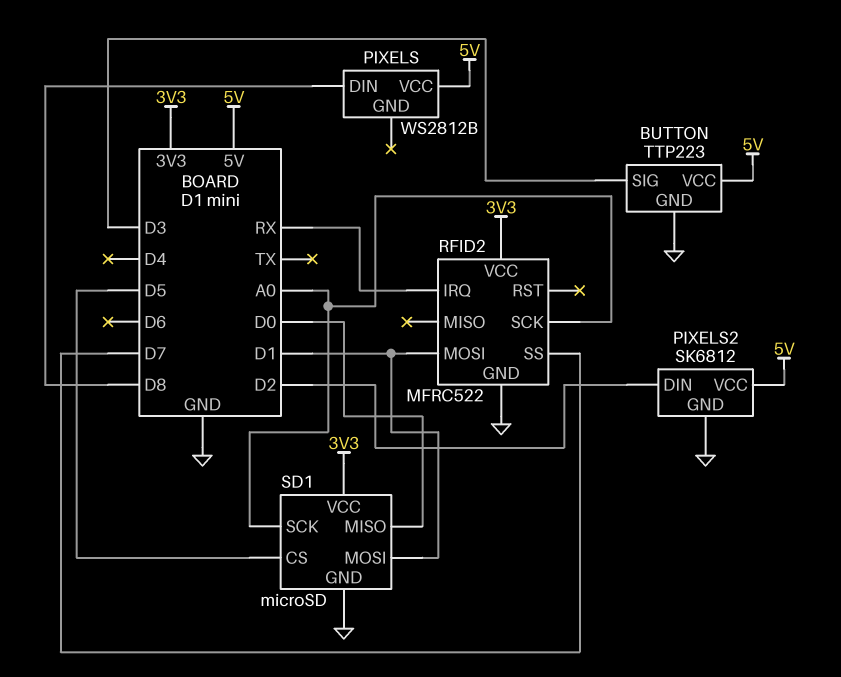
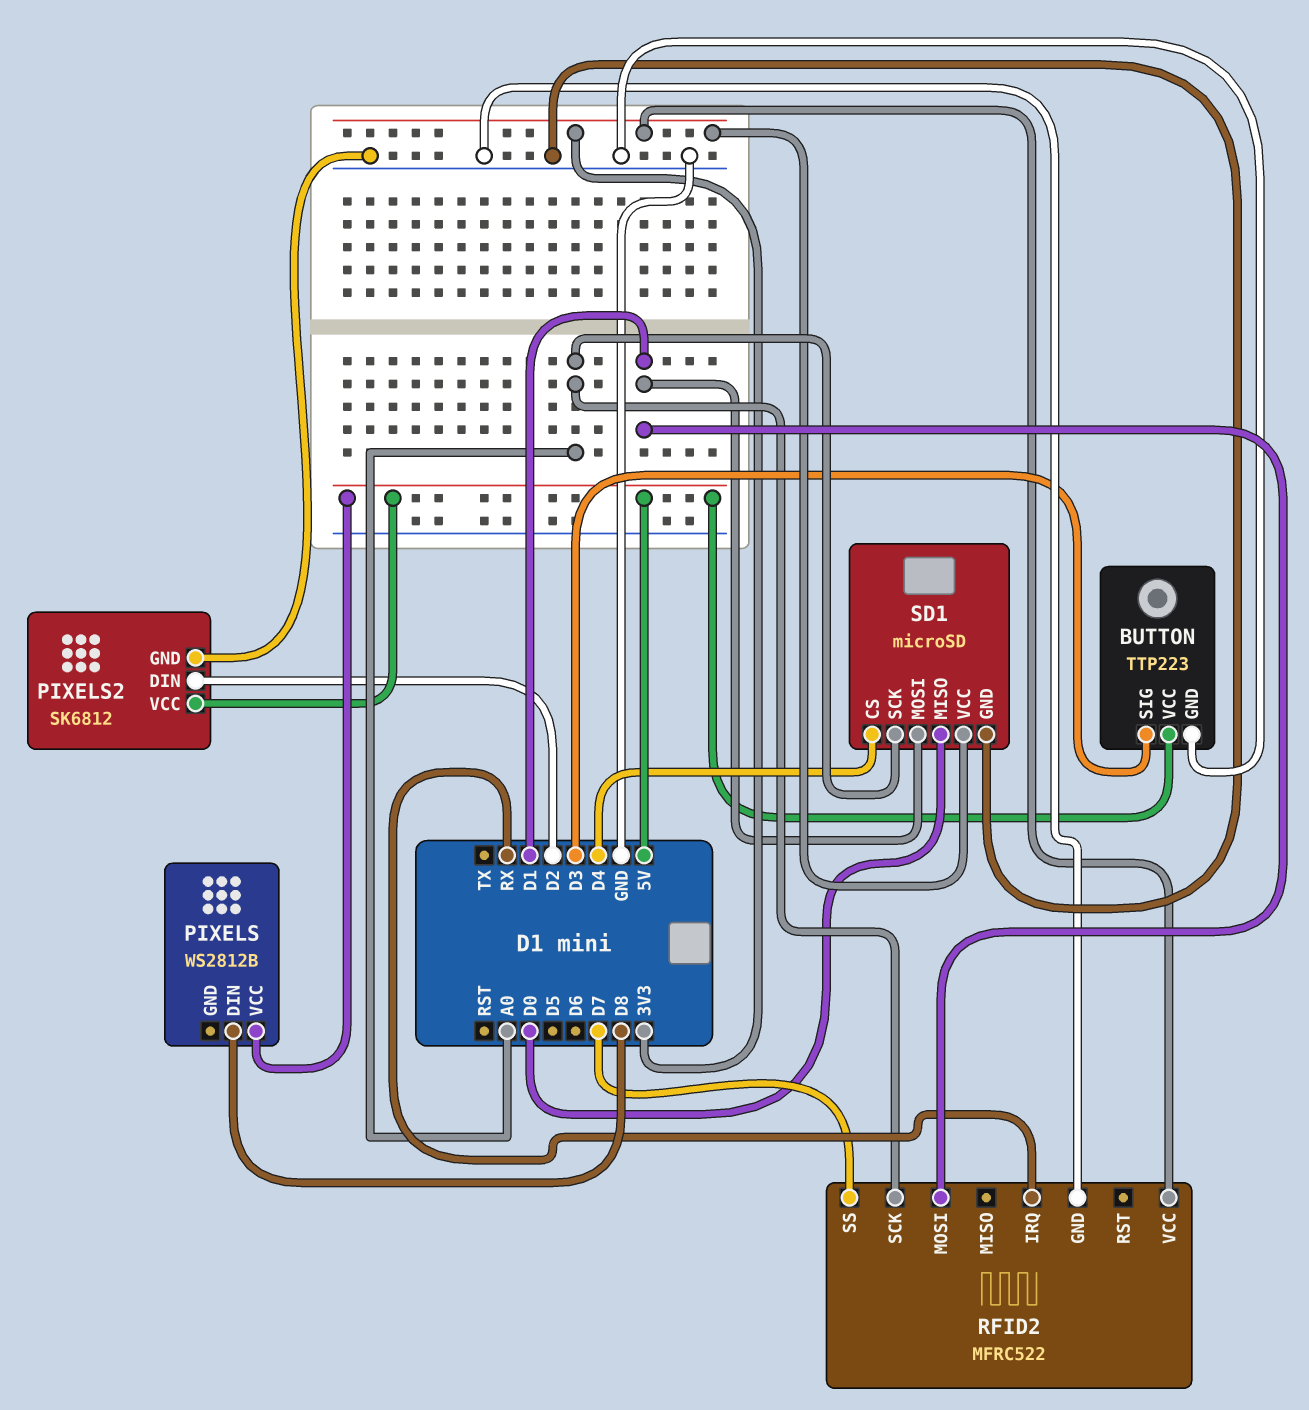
SD1 pin CS: D5 -> D4

